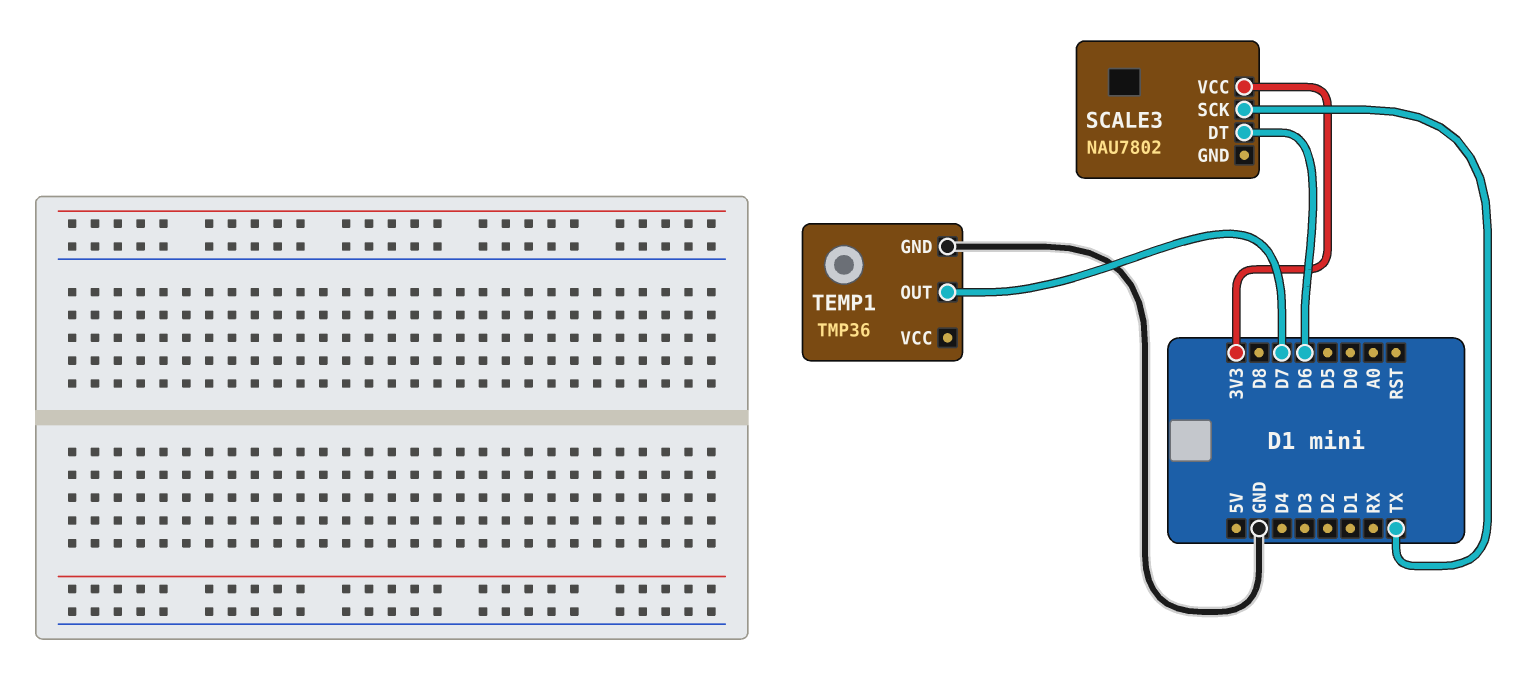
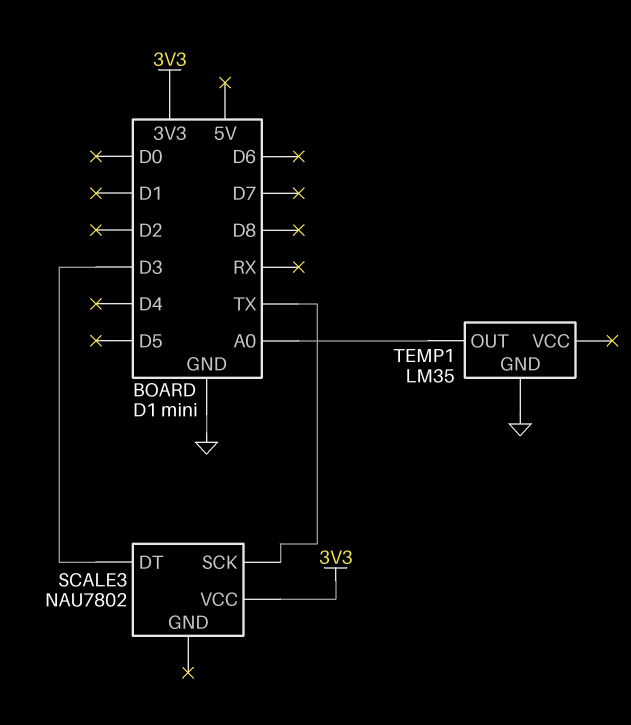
SCALE3 pin DT: D6 -> D3
TEMP1: TMP36 -> LM35
TEMP1 pin OUT: D7 -> A0

